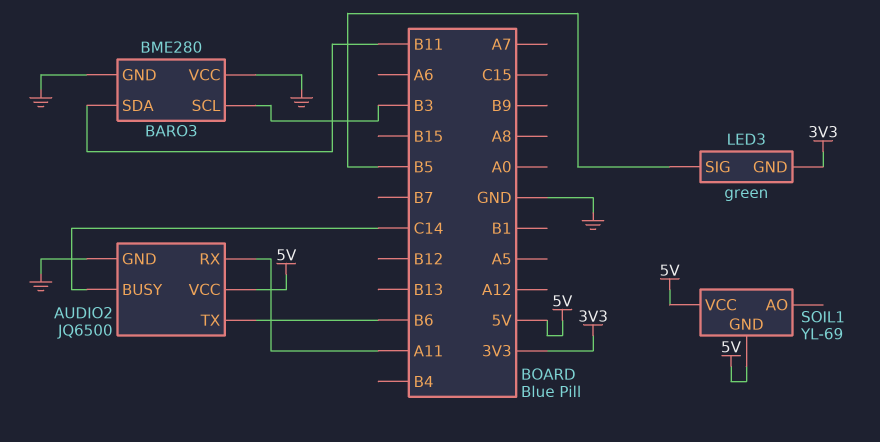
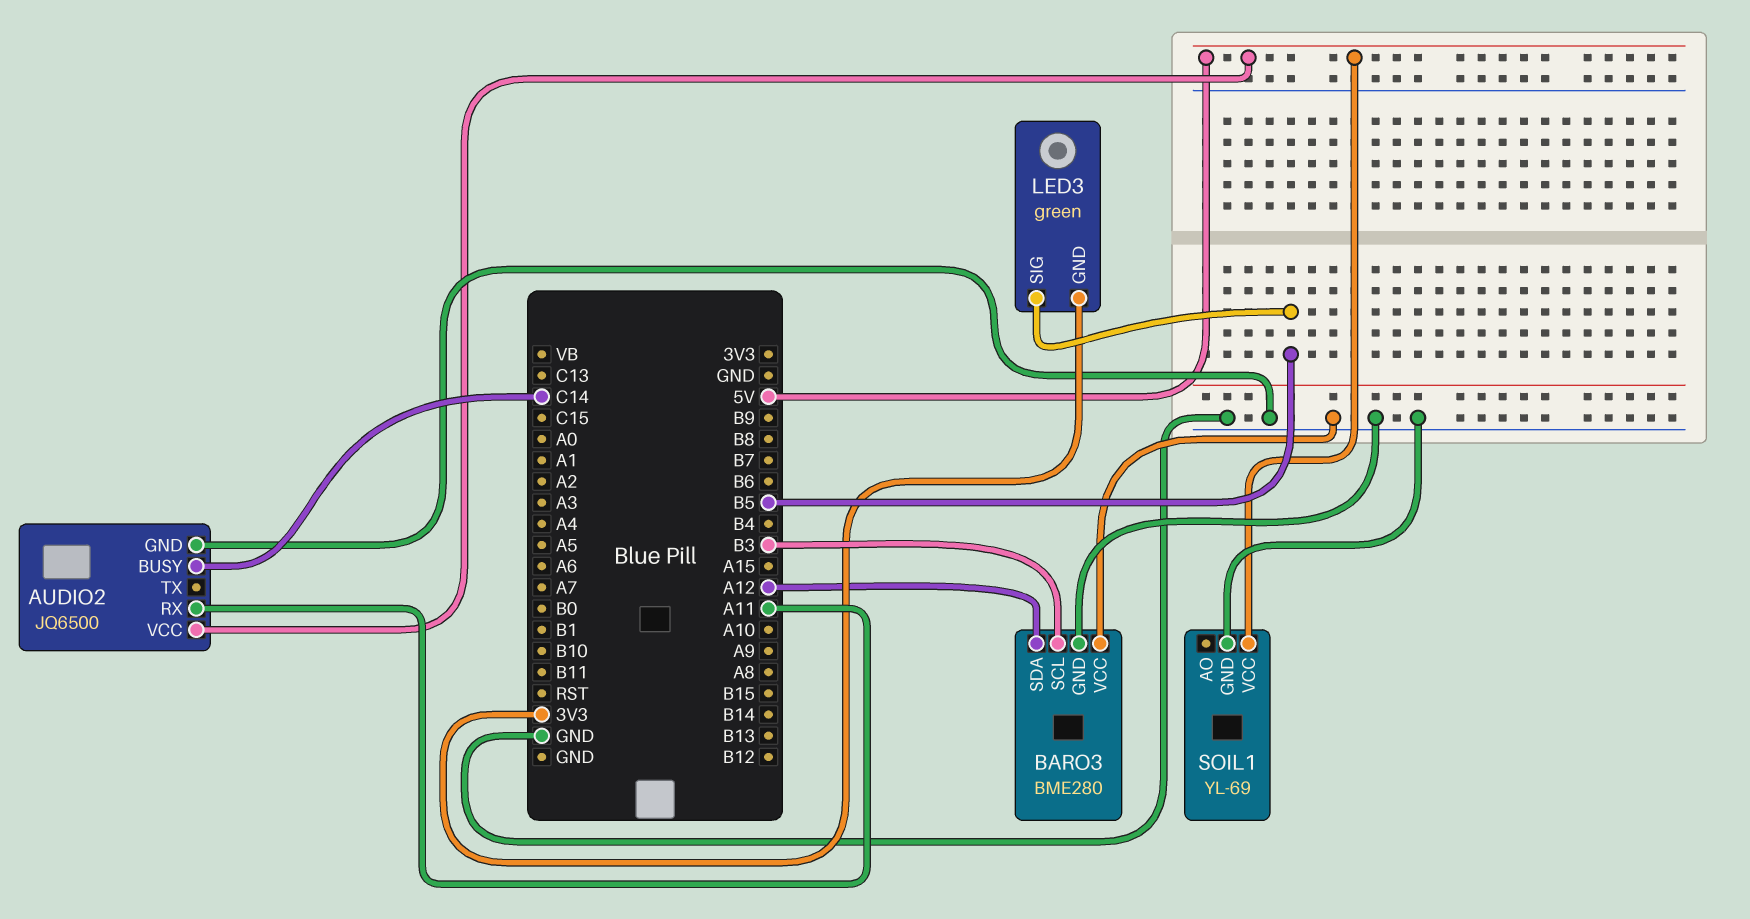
AUDIO2 pin TX: B6 -> none
BARO3 pin SDA: B11 -> A12
SOIL1 pin GND: 5V -> GND

